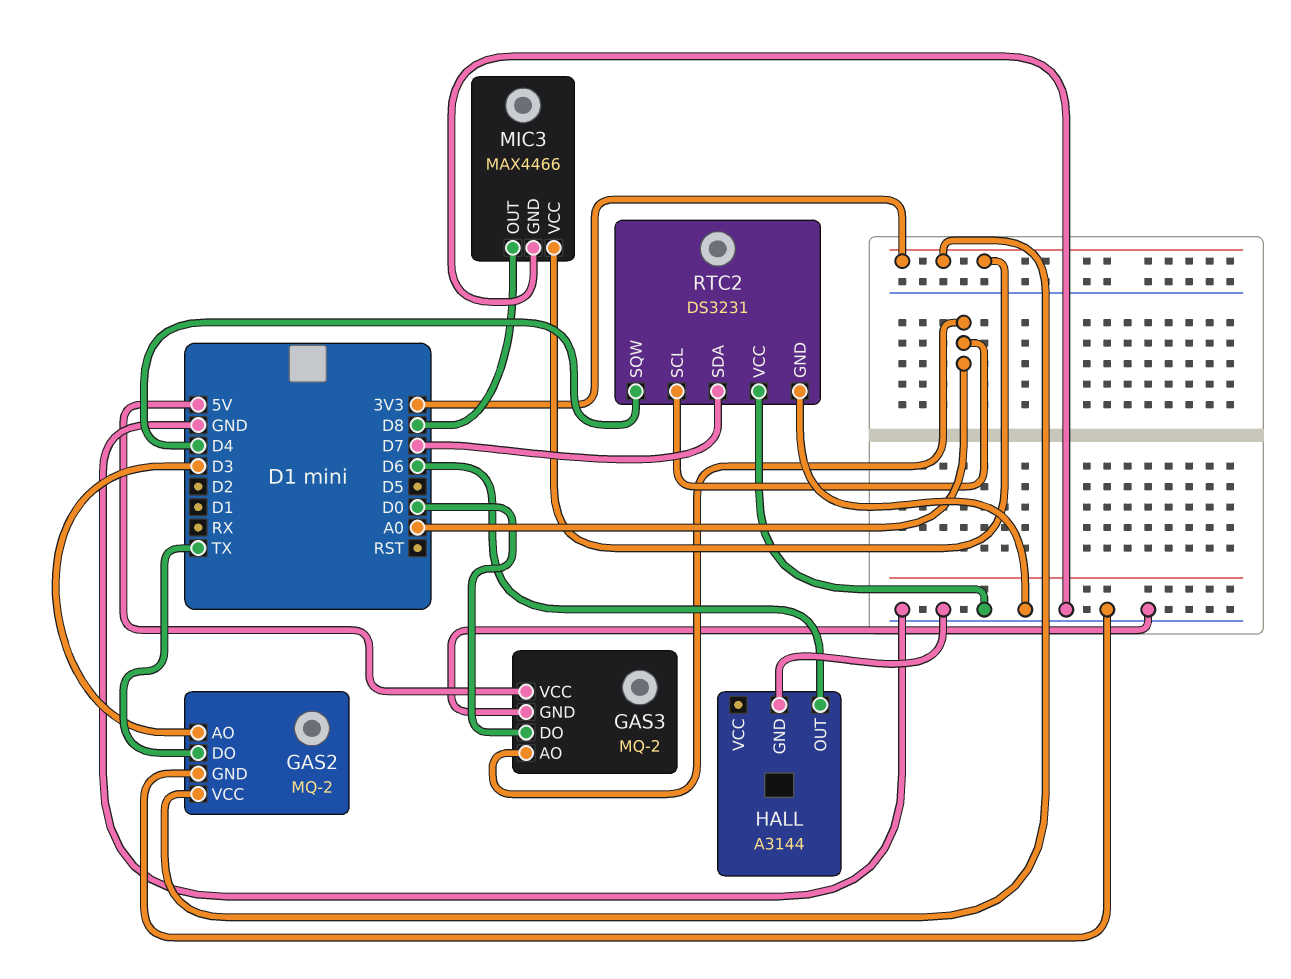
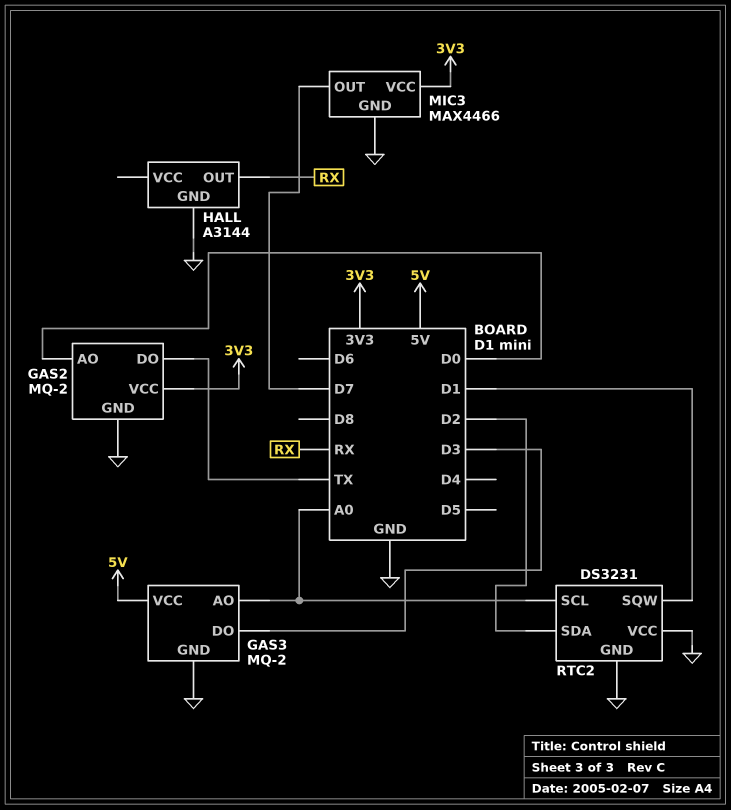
GAS2 pin AO: D3 -> D0
GAS3 pin DO: D0 -> D3
HALL pin OUT: D6 -> RX
MIC3 pin OUT: D8 -> D7
RTC2 pin SDA: D7 -> D2
RTC2 pin SQW: D4 -> D1

